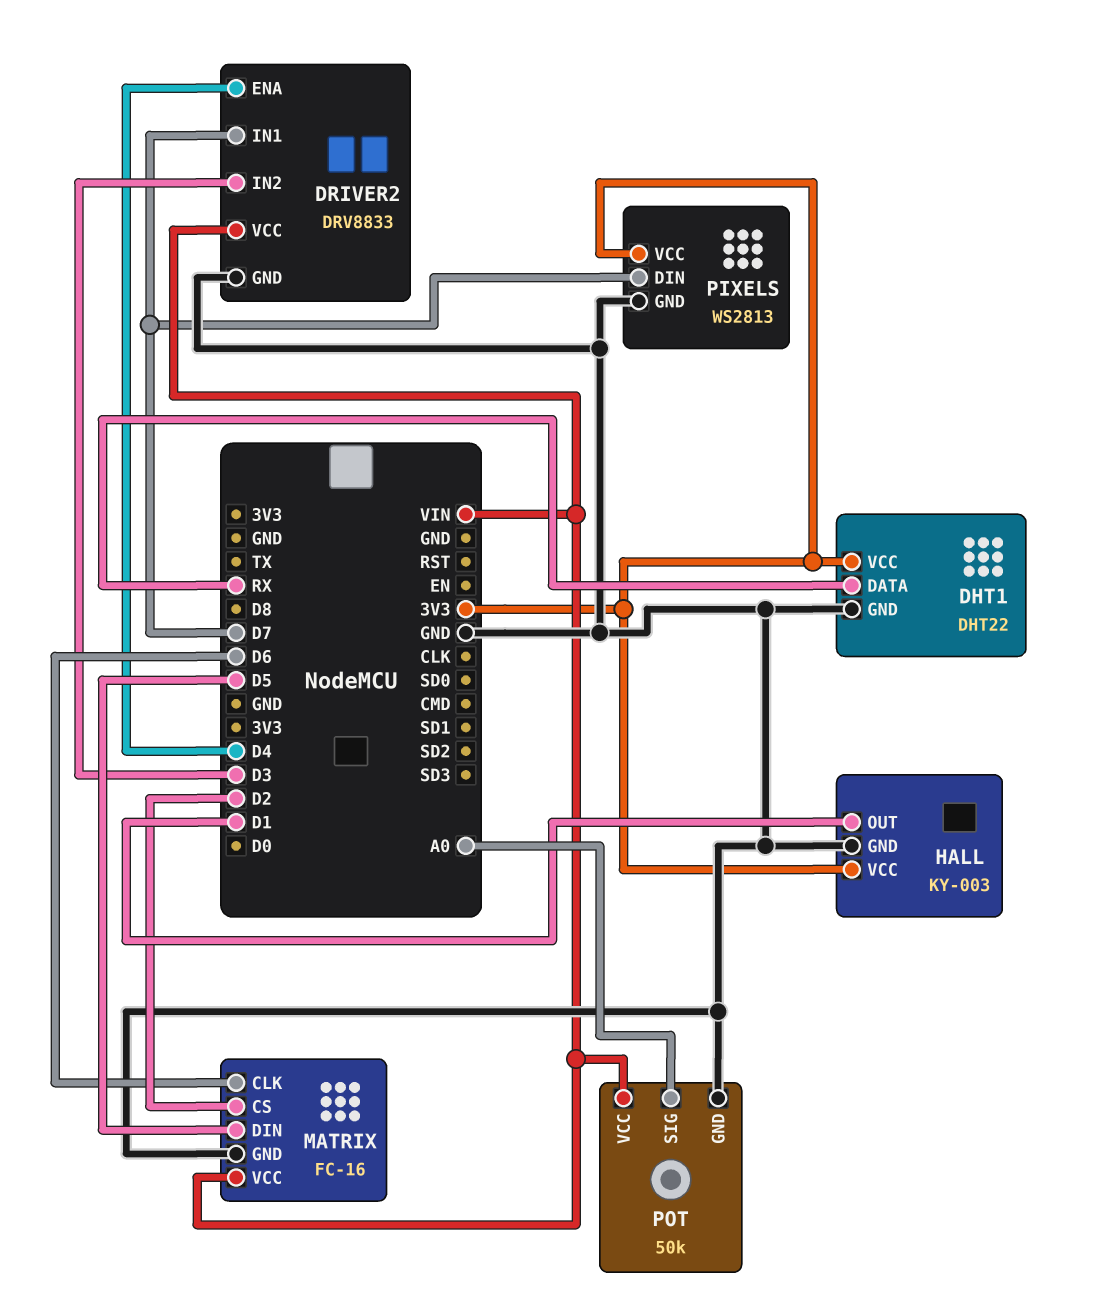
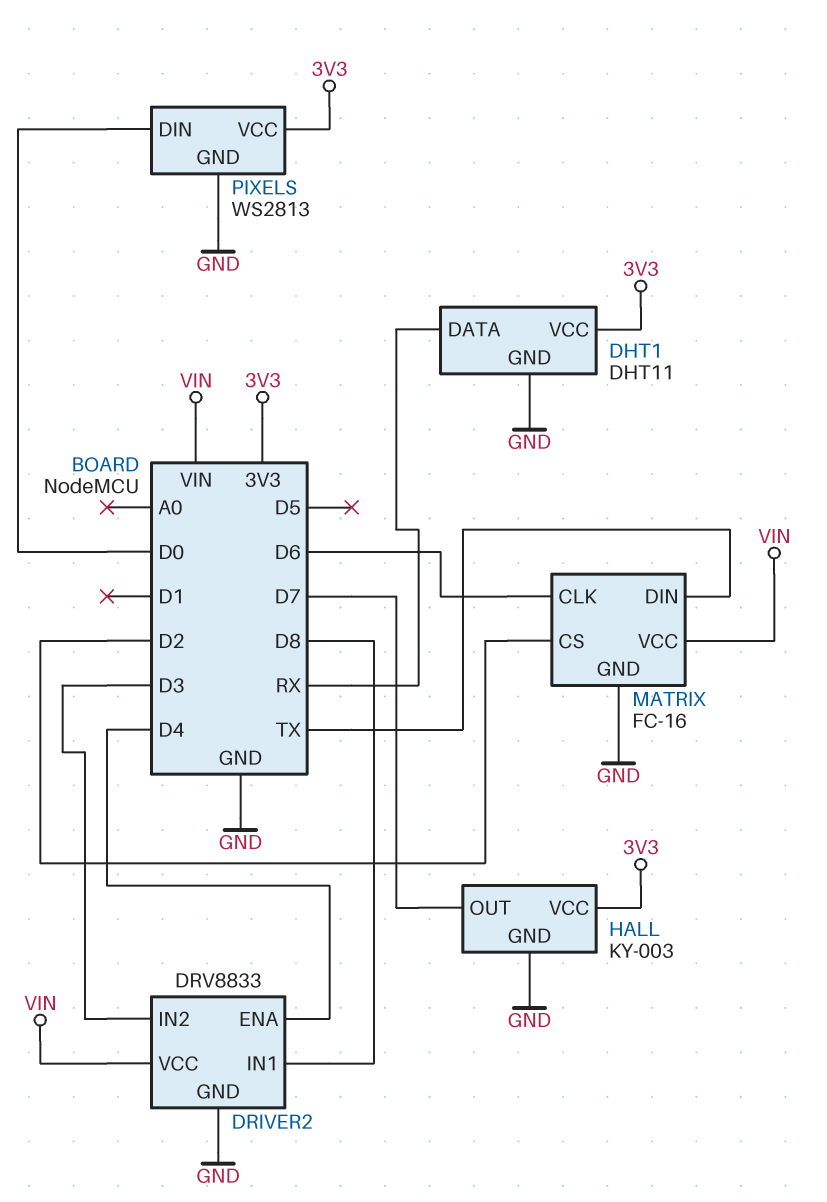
DHT1: DHT22 -> DHT11
DRIVER2 pin IN1: D7 -> D8
HALL pin OUT: D1 -> D7
MATRIX pin DIN: D5 -> TX
PIXELS pin DIN: D7 -> D0
POT: 50k -> none
POT pin GND: GND -> none
POT pin SIG: A0 -> none
POT pin VCC: VIN -> none

